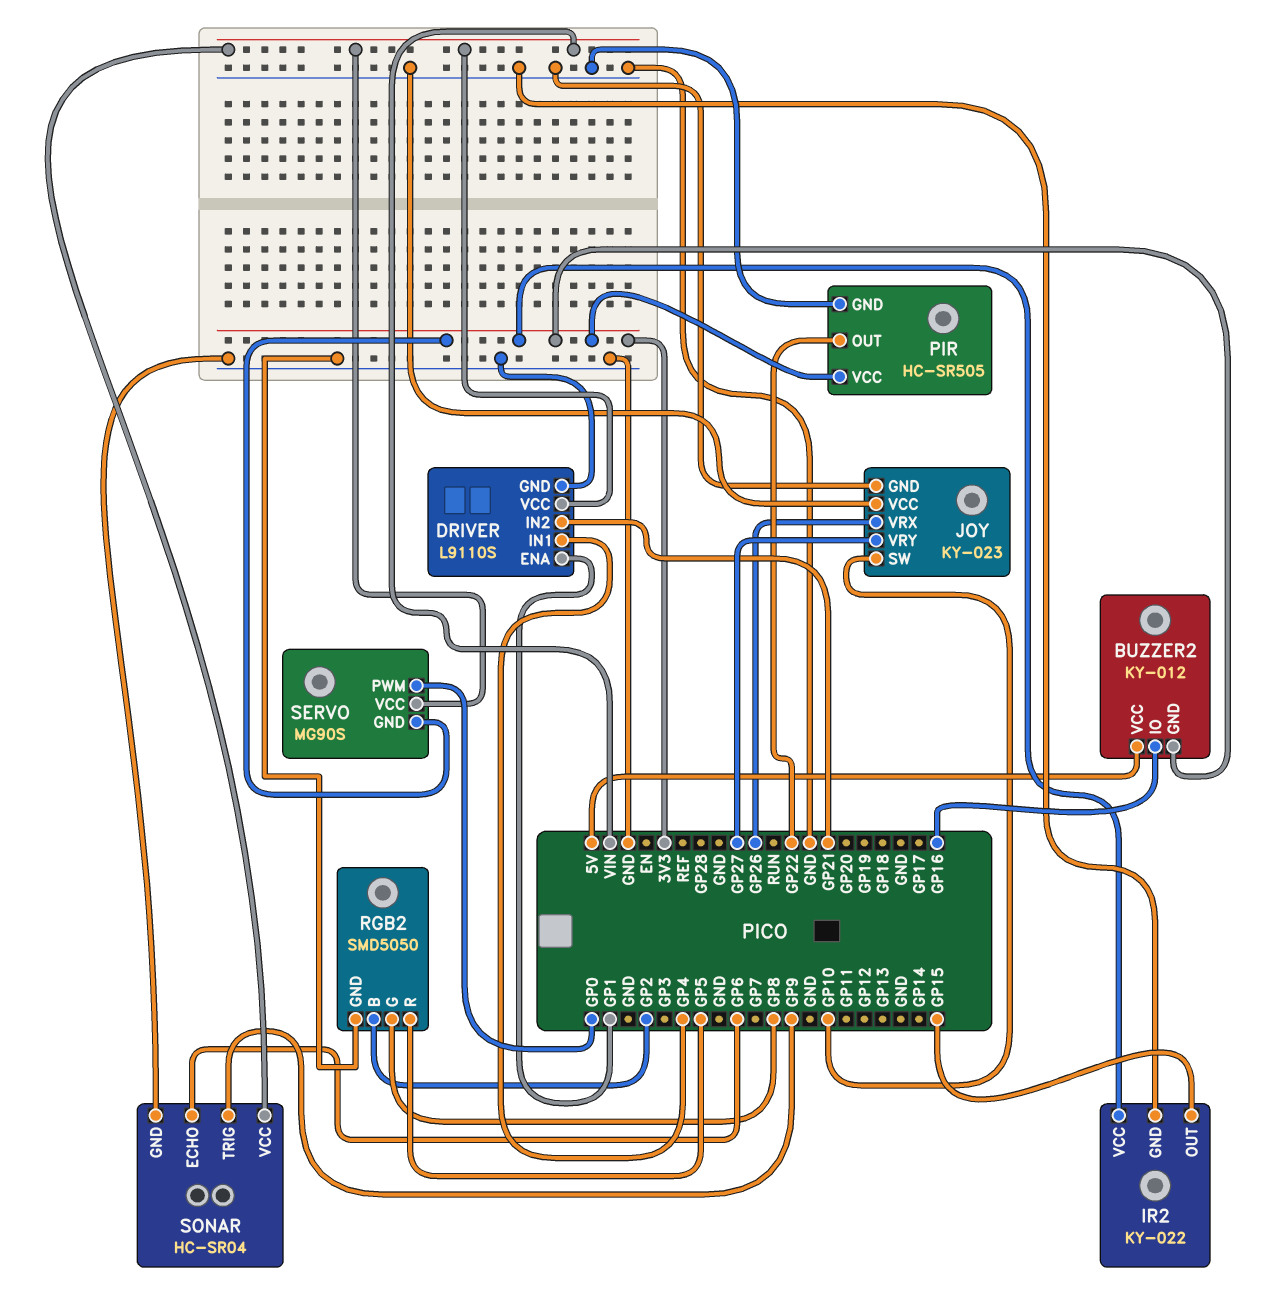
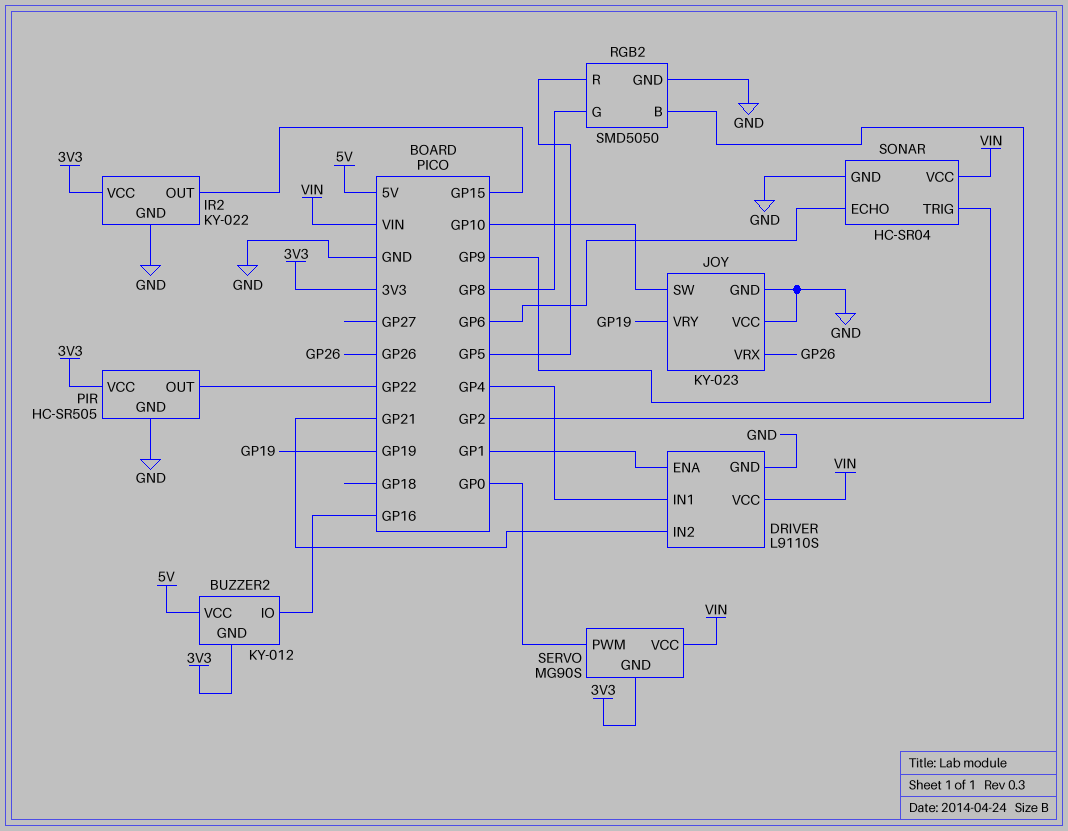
JOY pin VRY: GP27 -> GP19

